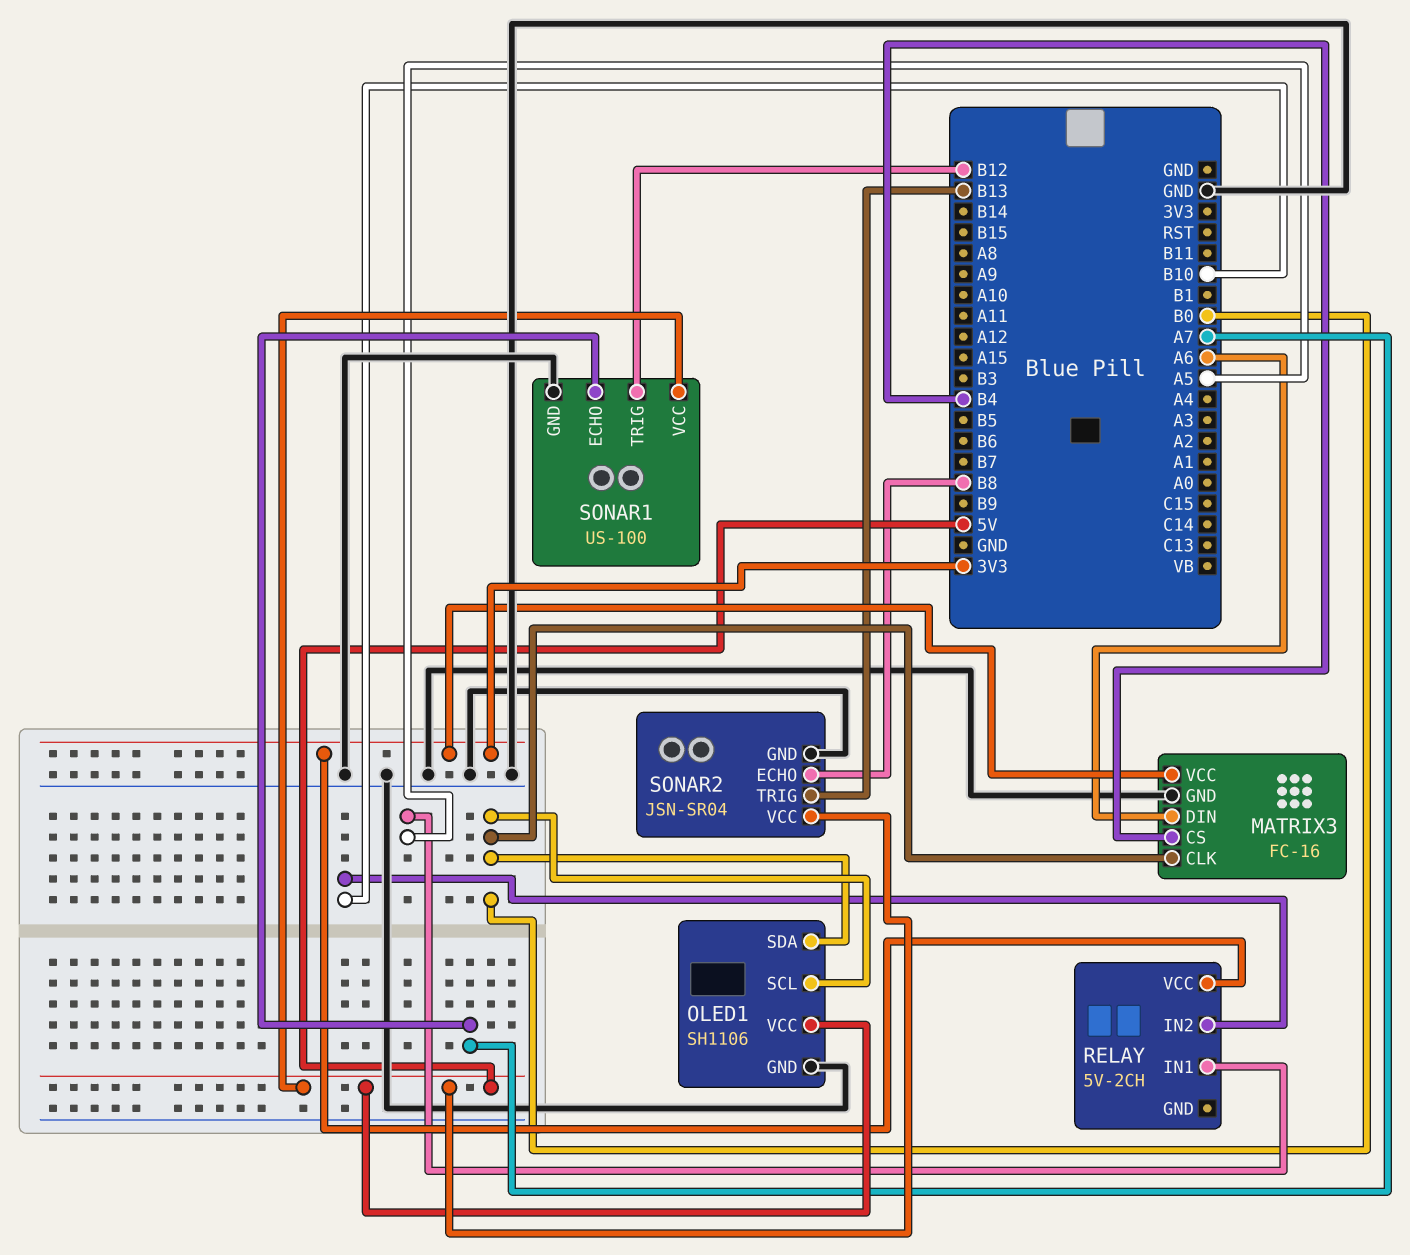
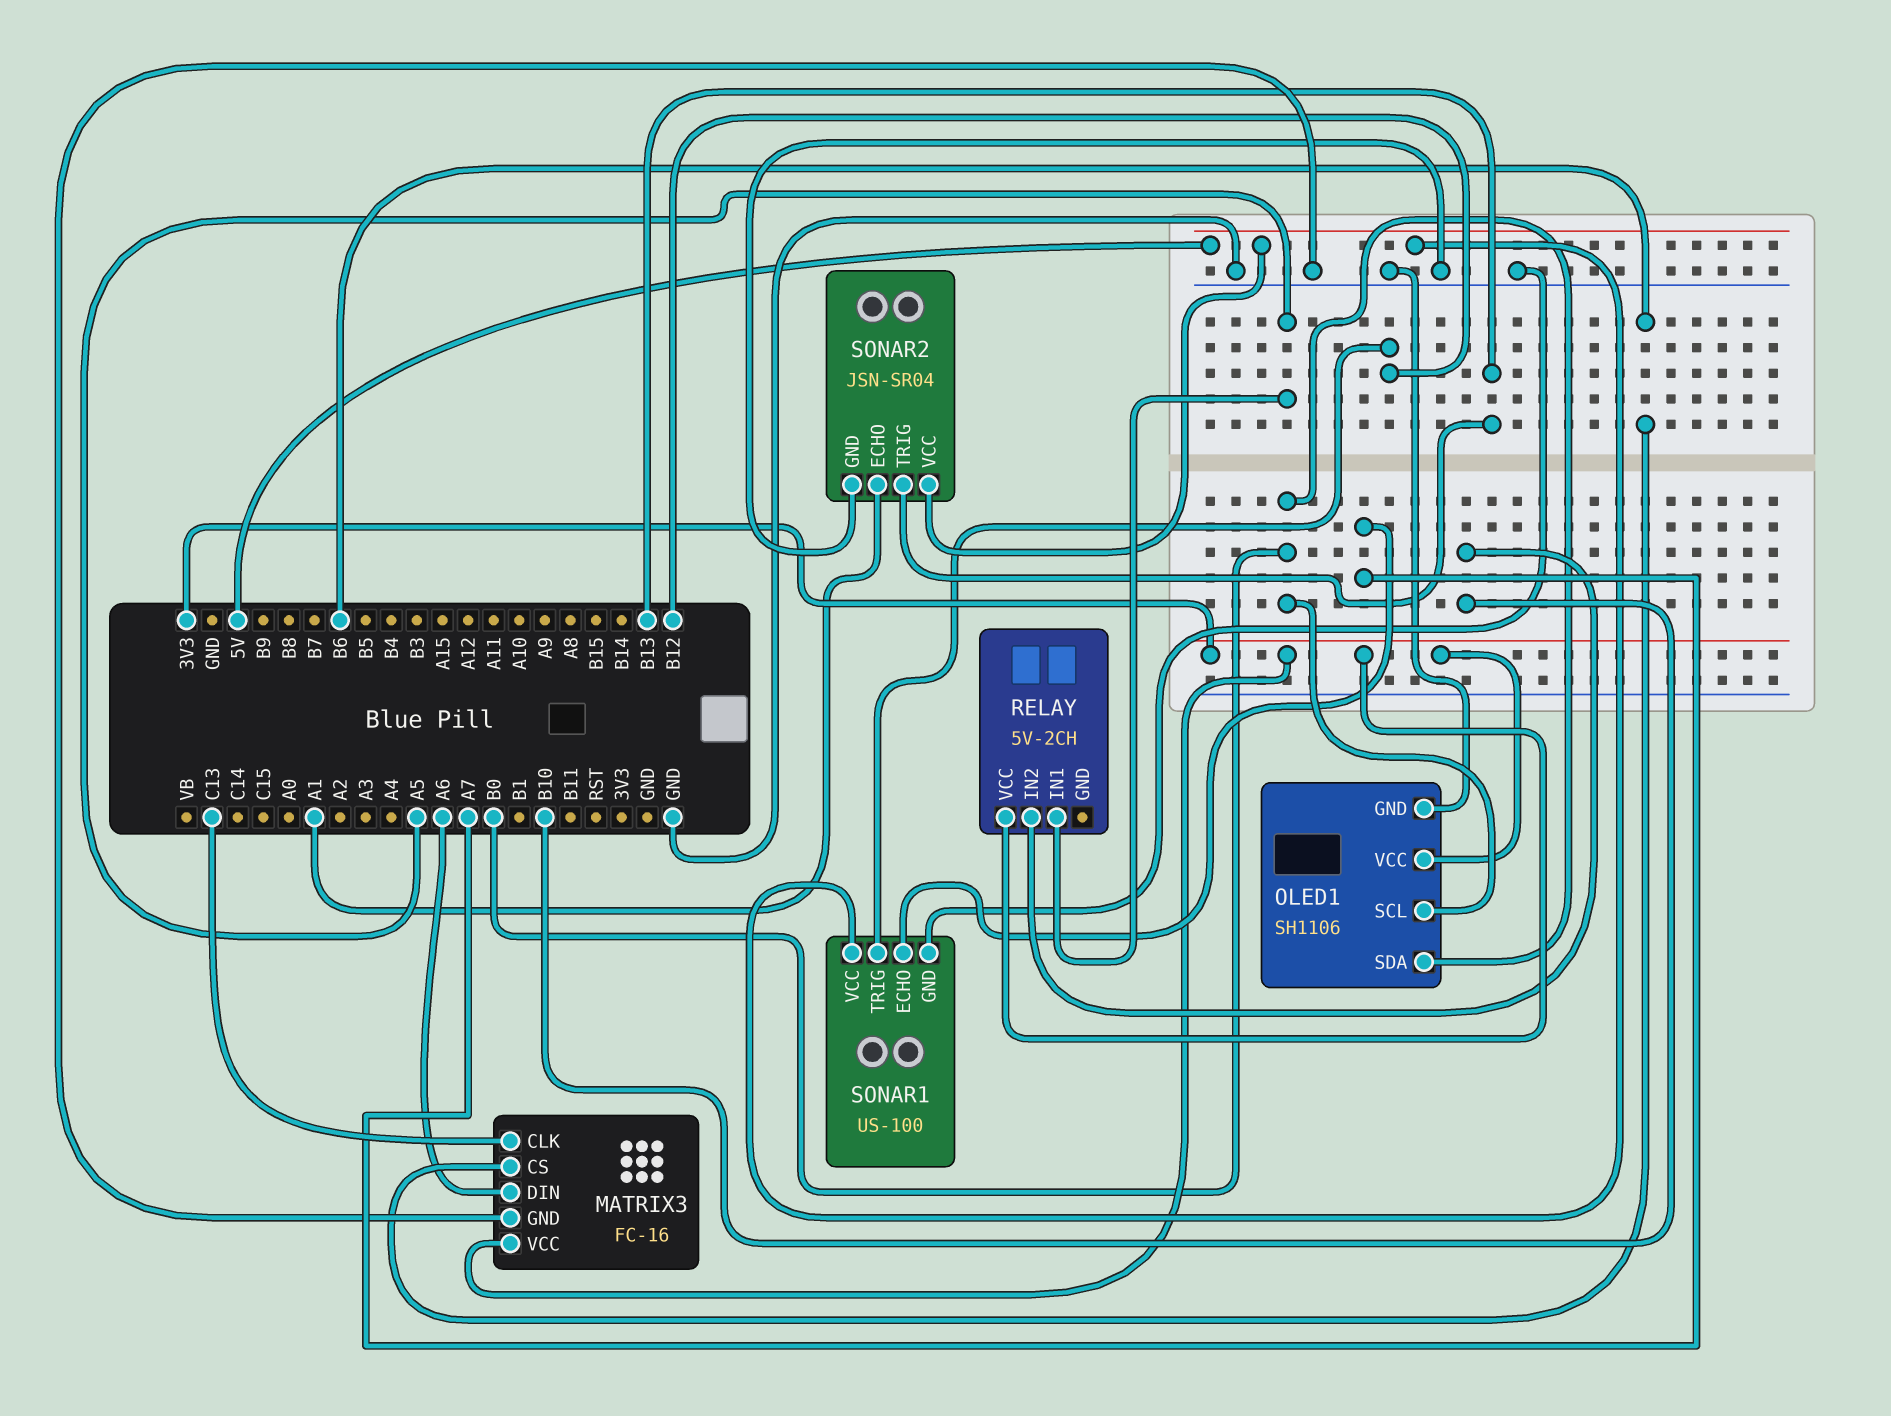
MATRIX3 pin CLK: B0 -> C13
MATRIX3 pin CS: B4 -> B6
OLED1 pin VCC: 5V -> 3V3
SONAR2 pin ECHO: B8 -> A1

